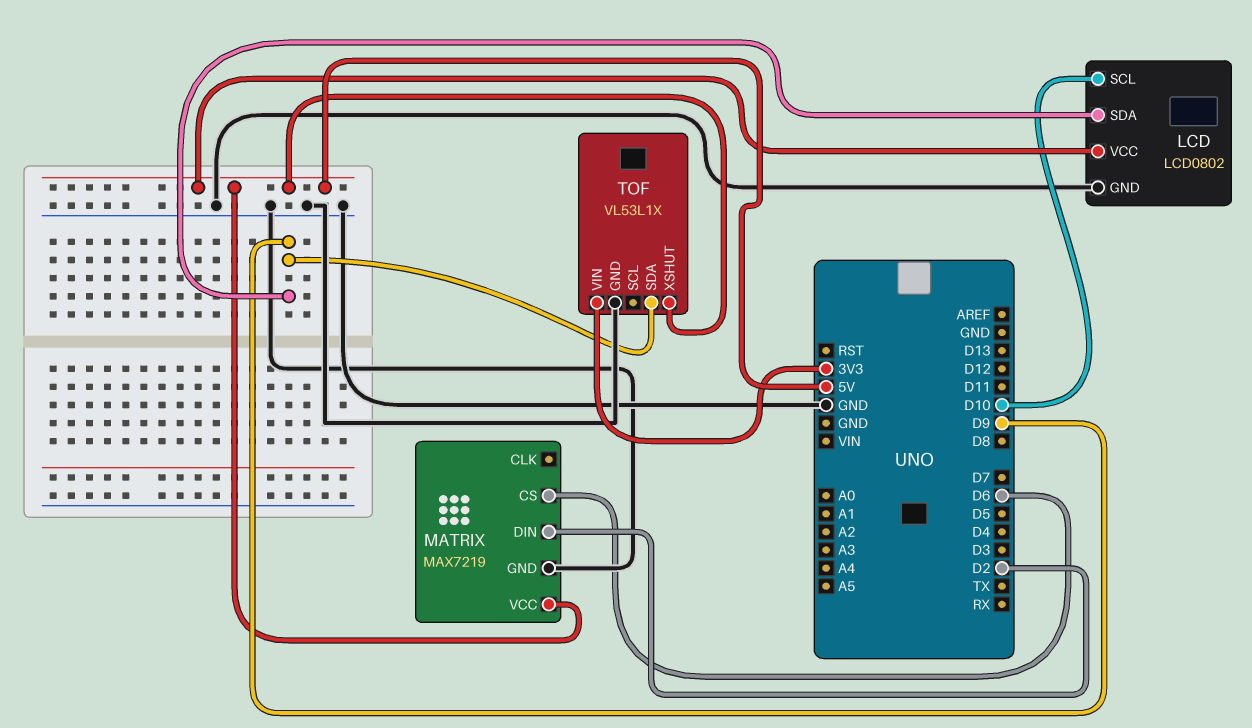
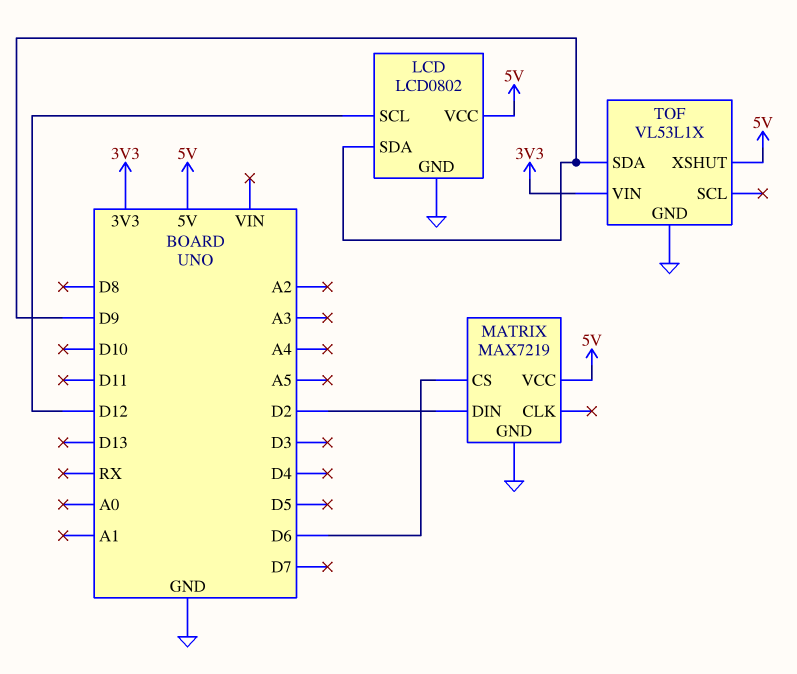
LCD pin SCL: D10 -> D12

